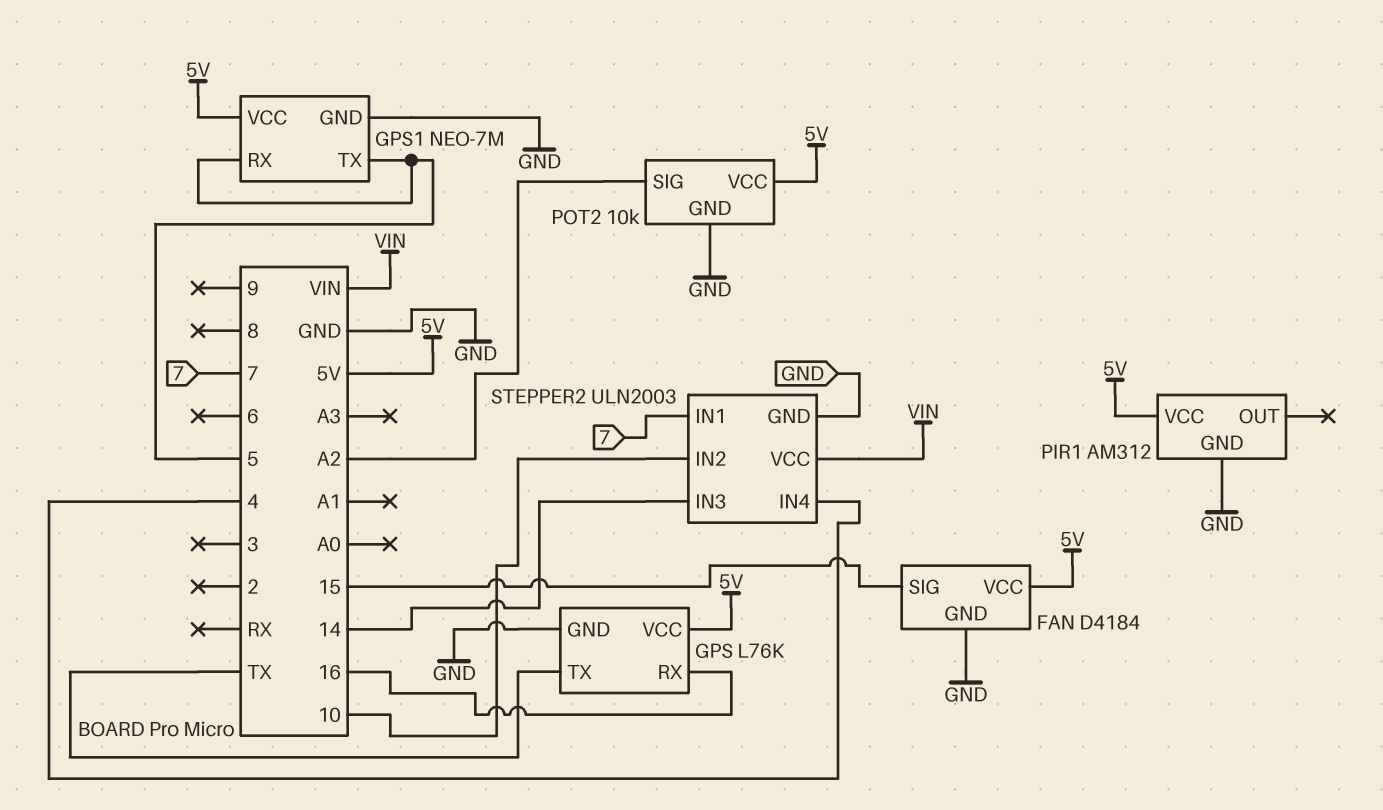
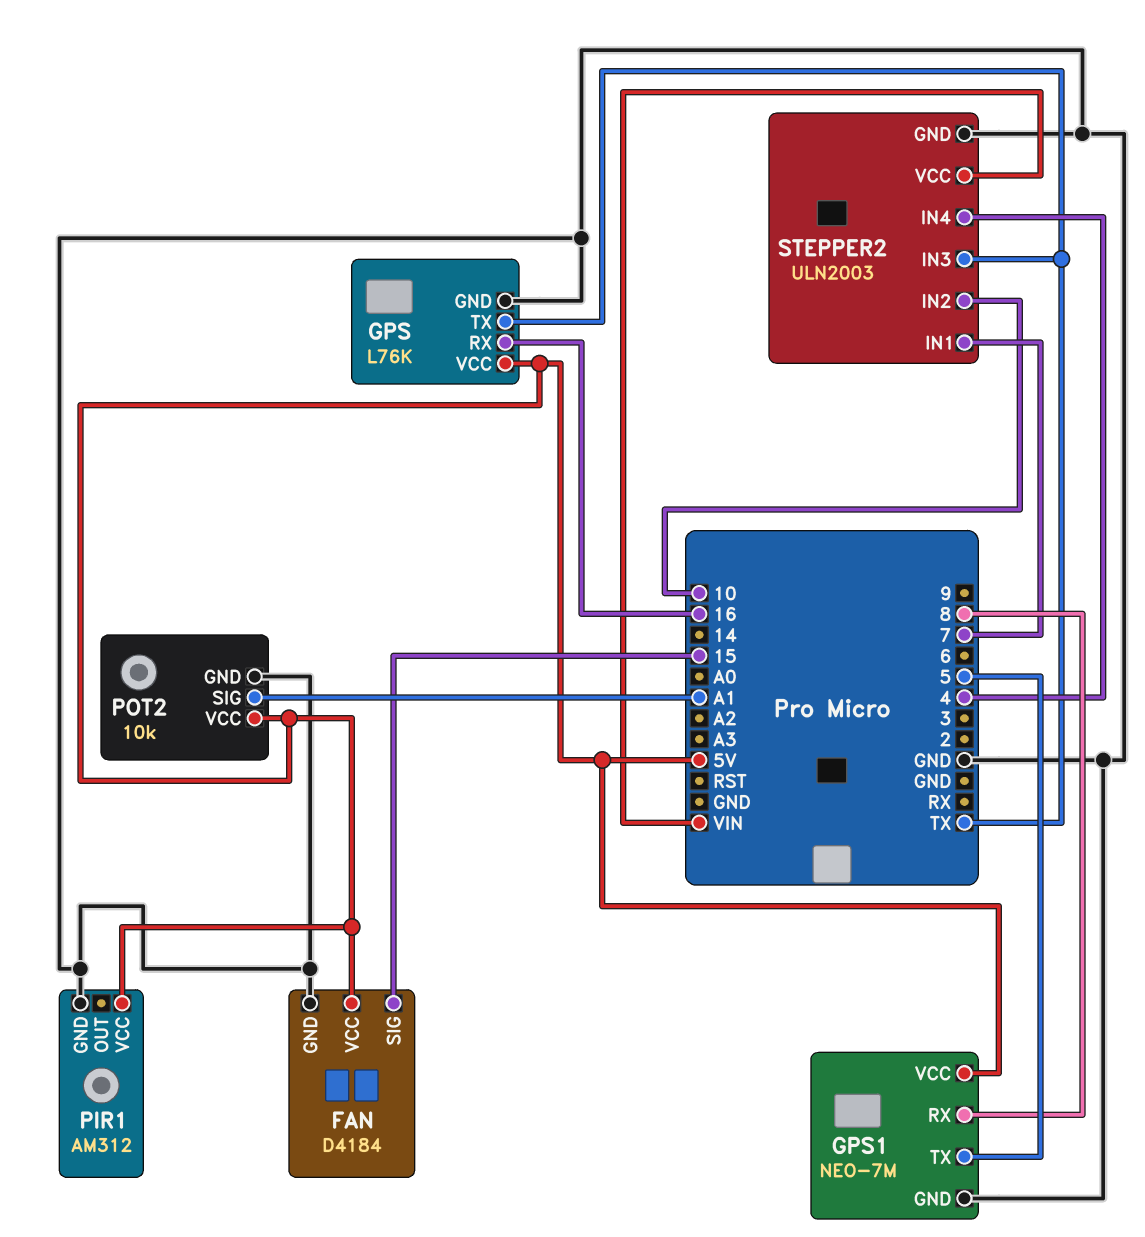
GPS1 pin RX: 5 -> 8
POT2 pin SIG: A2 -> A1
STEPPER2 pin IN3: 14 -> TX

